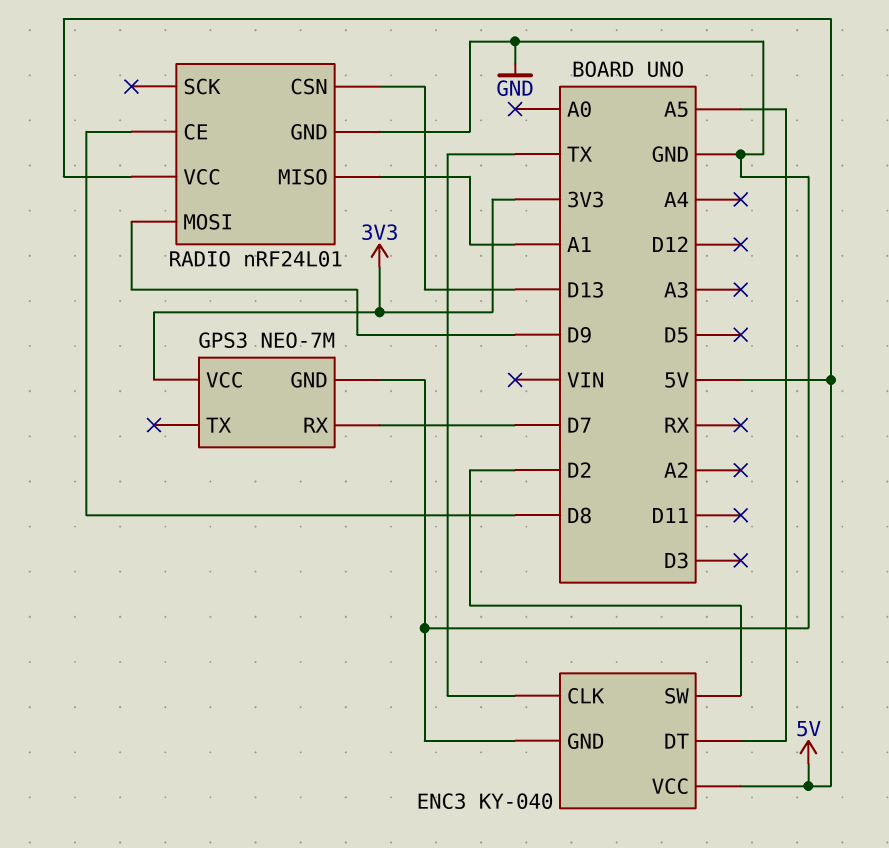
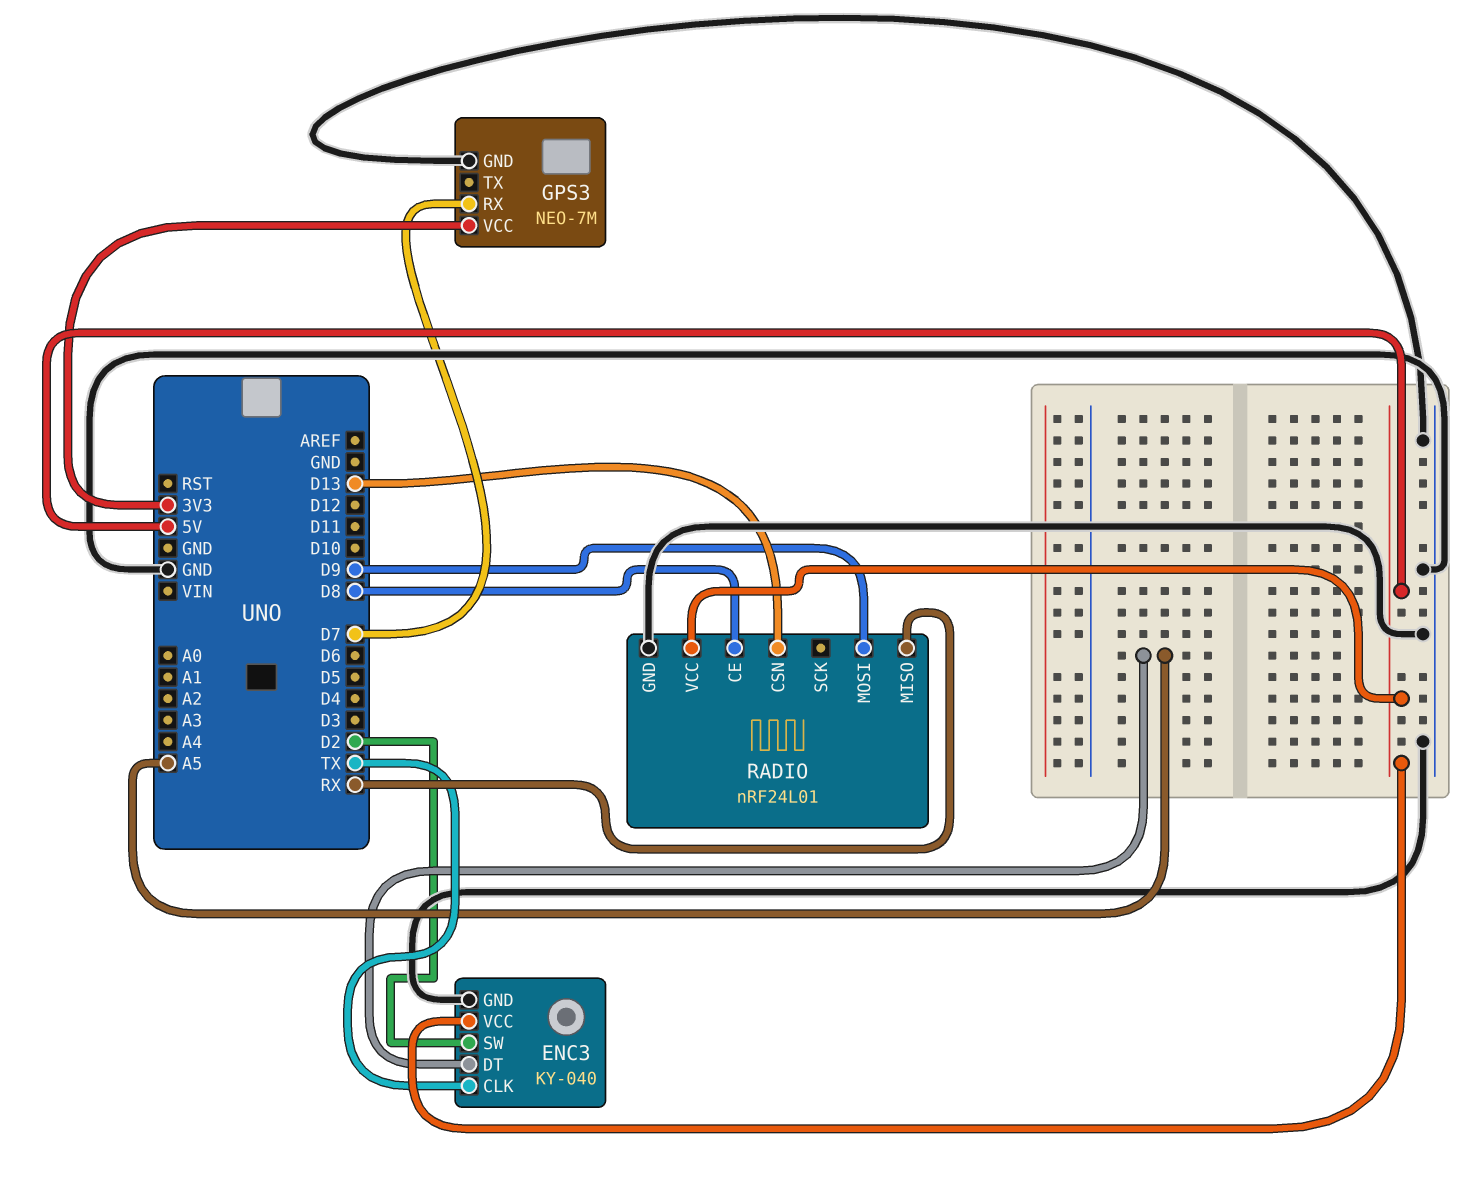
RADIO pin MISO: A1 -> RX

